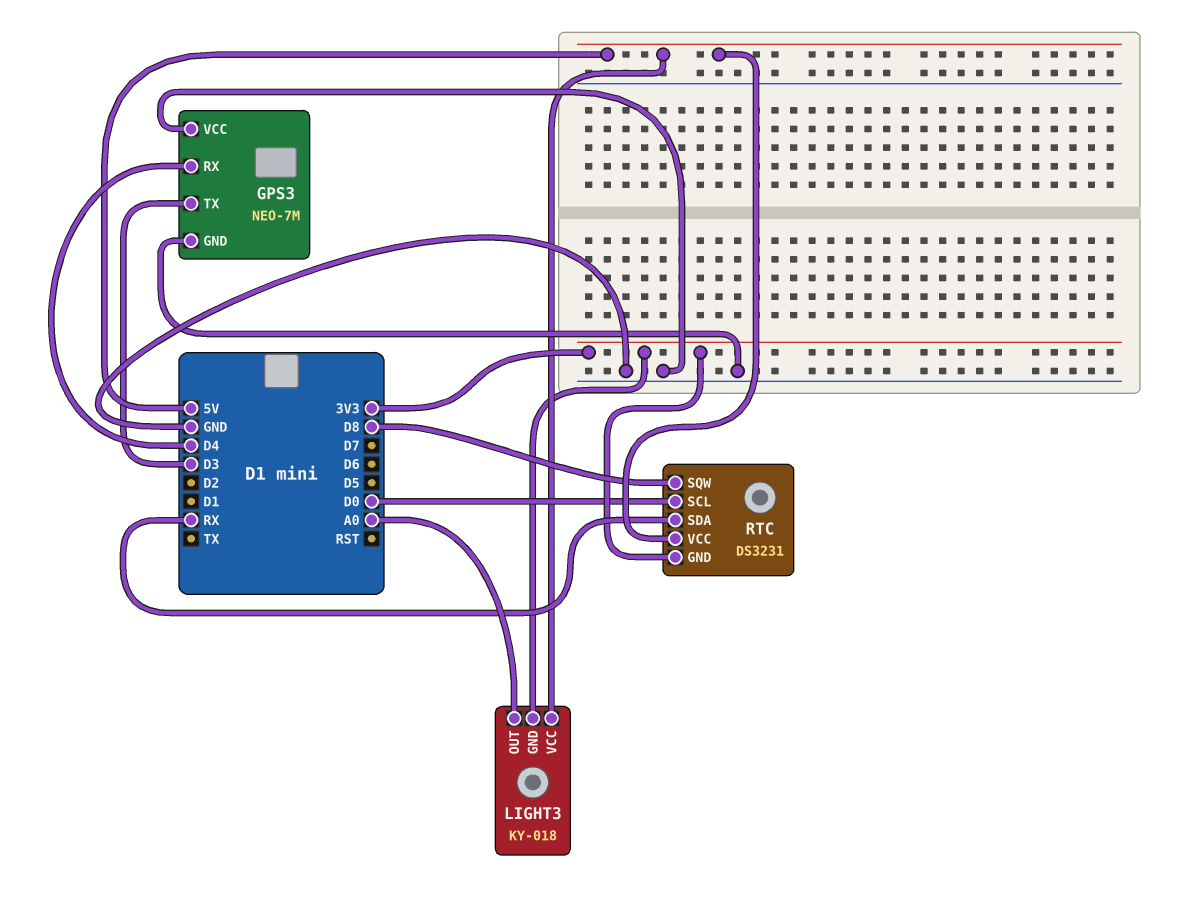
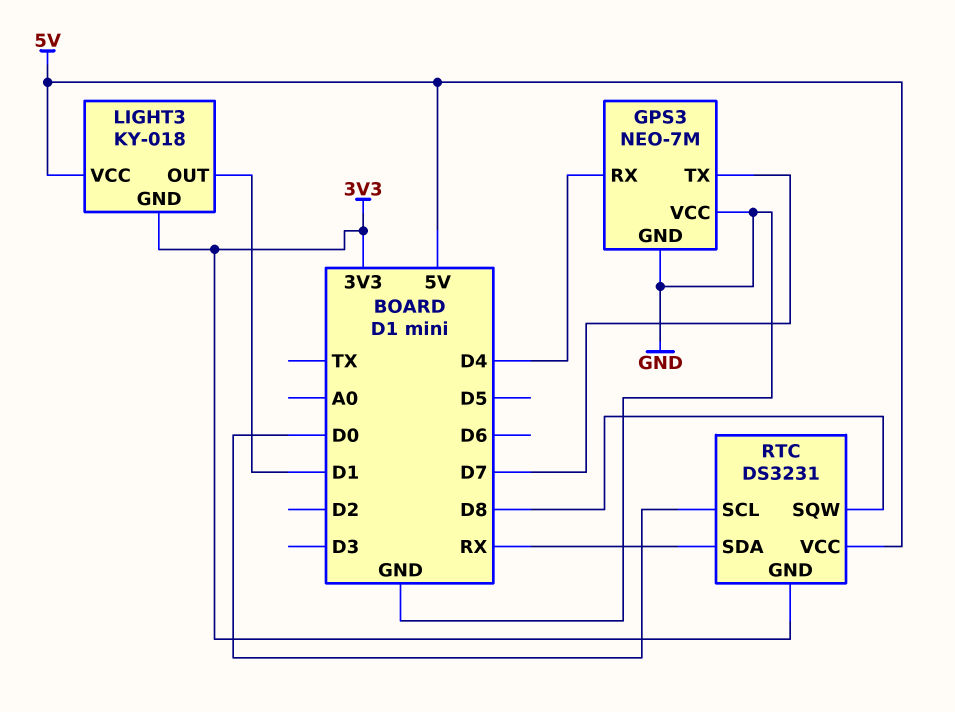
GPS3 pin TX: D3 -> D7
LIGHT3 pin OUT: A0 -> D1

